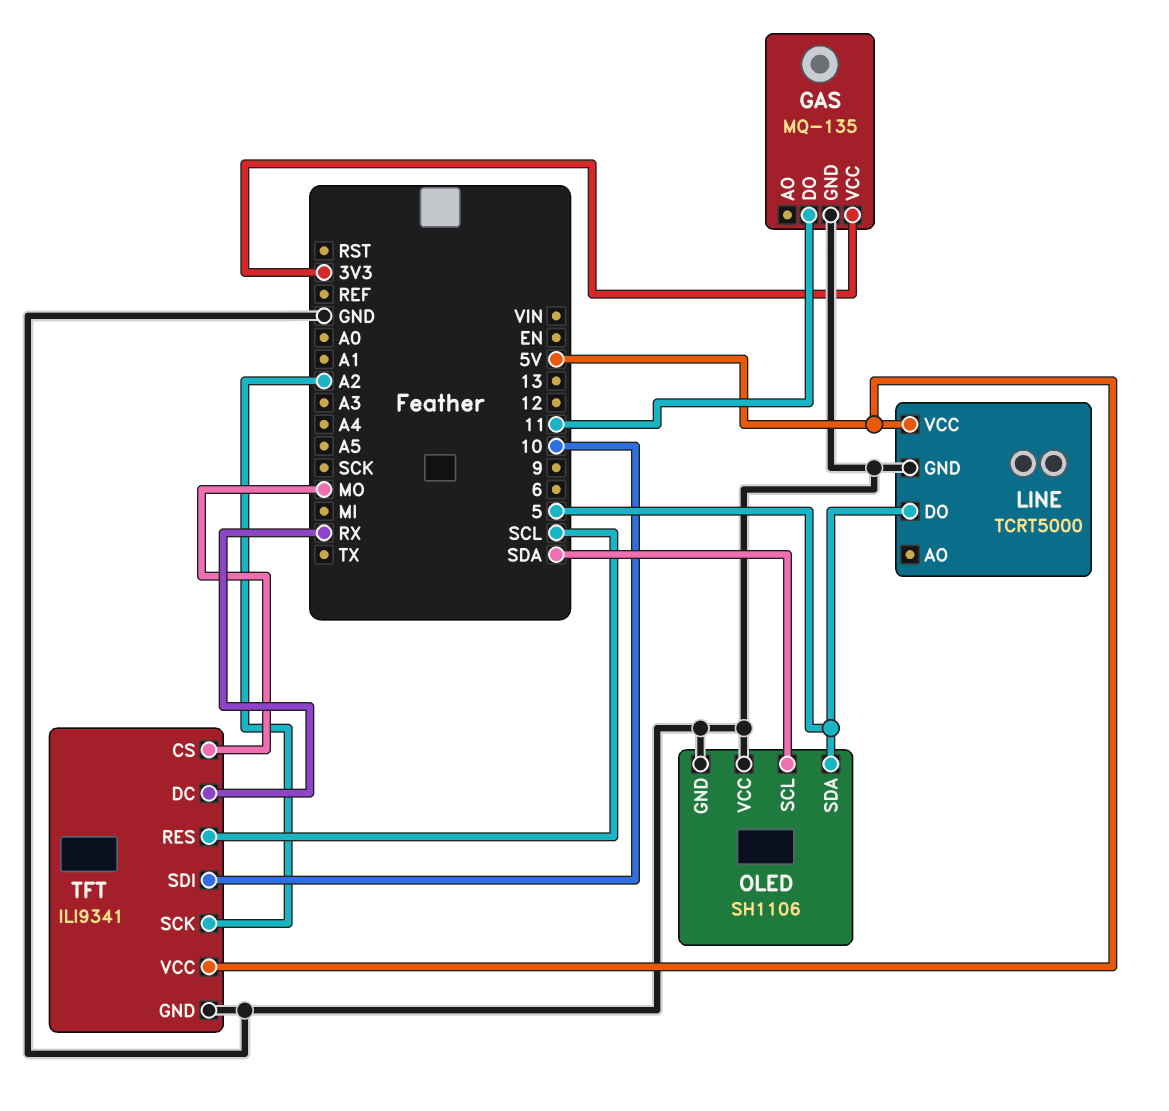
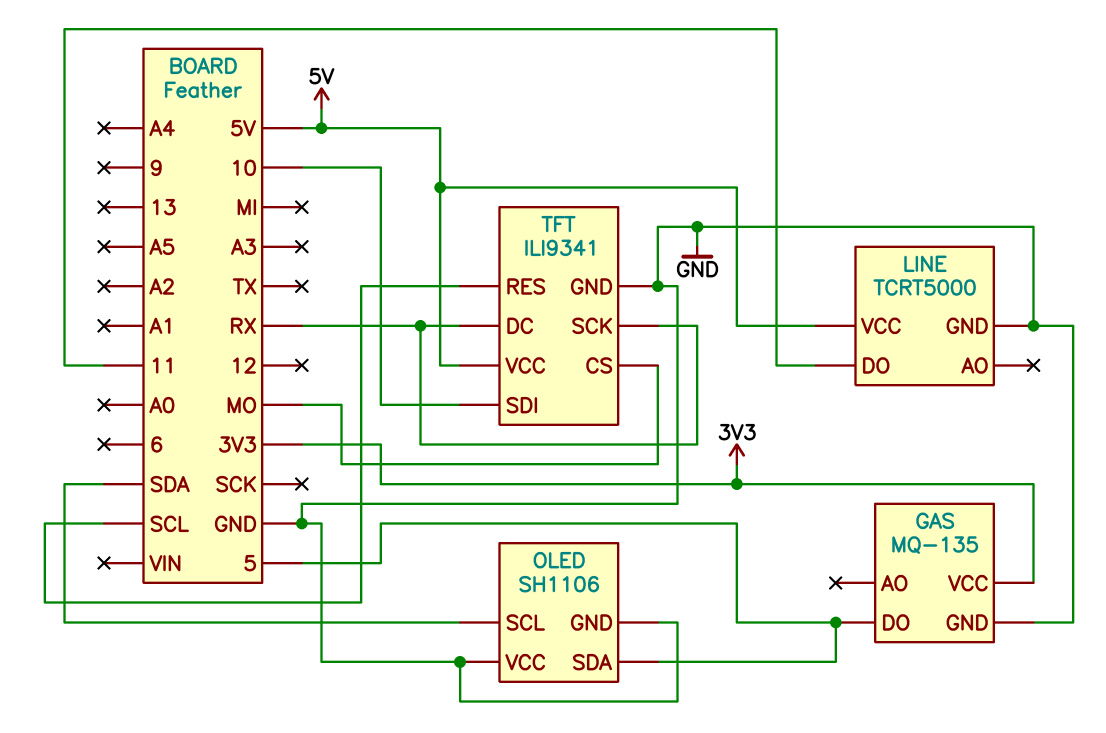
GAS pin DO: 11 -> 5
LINE pin DO: 5 -> 11
TFT pin SCK: A2 -> RX

